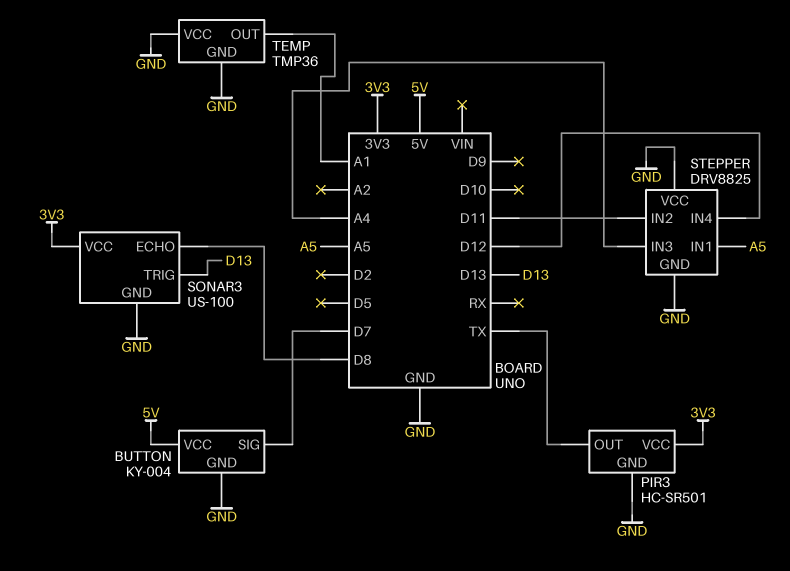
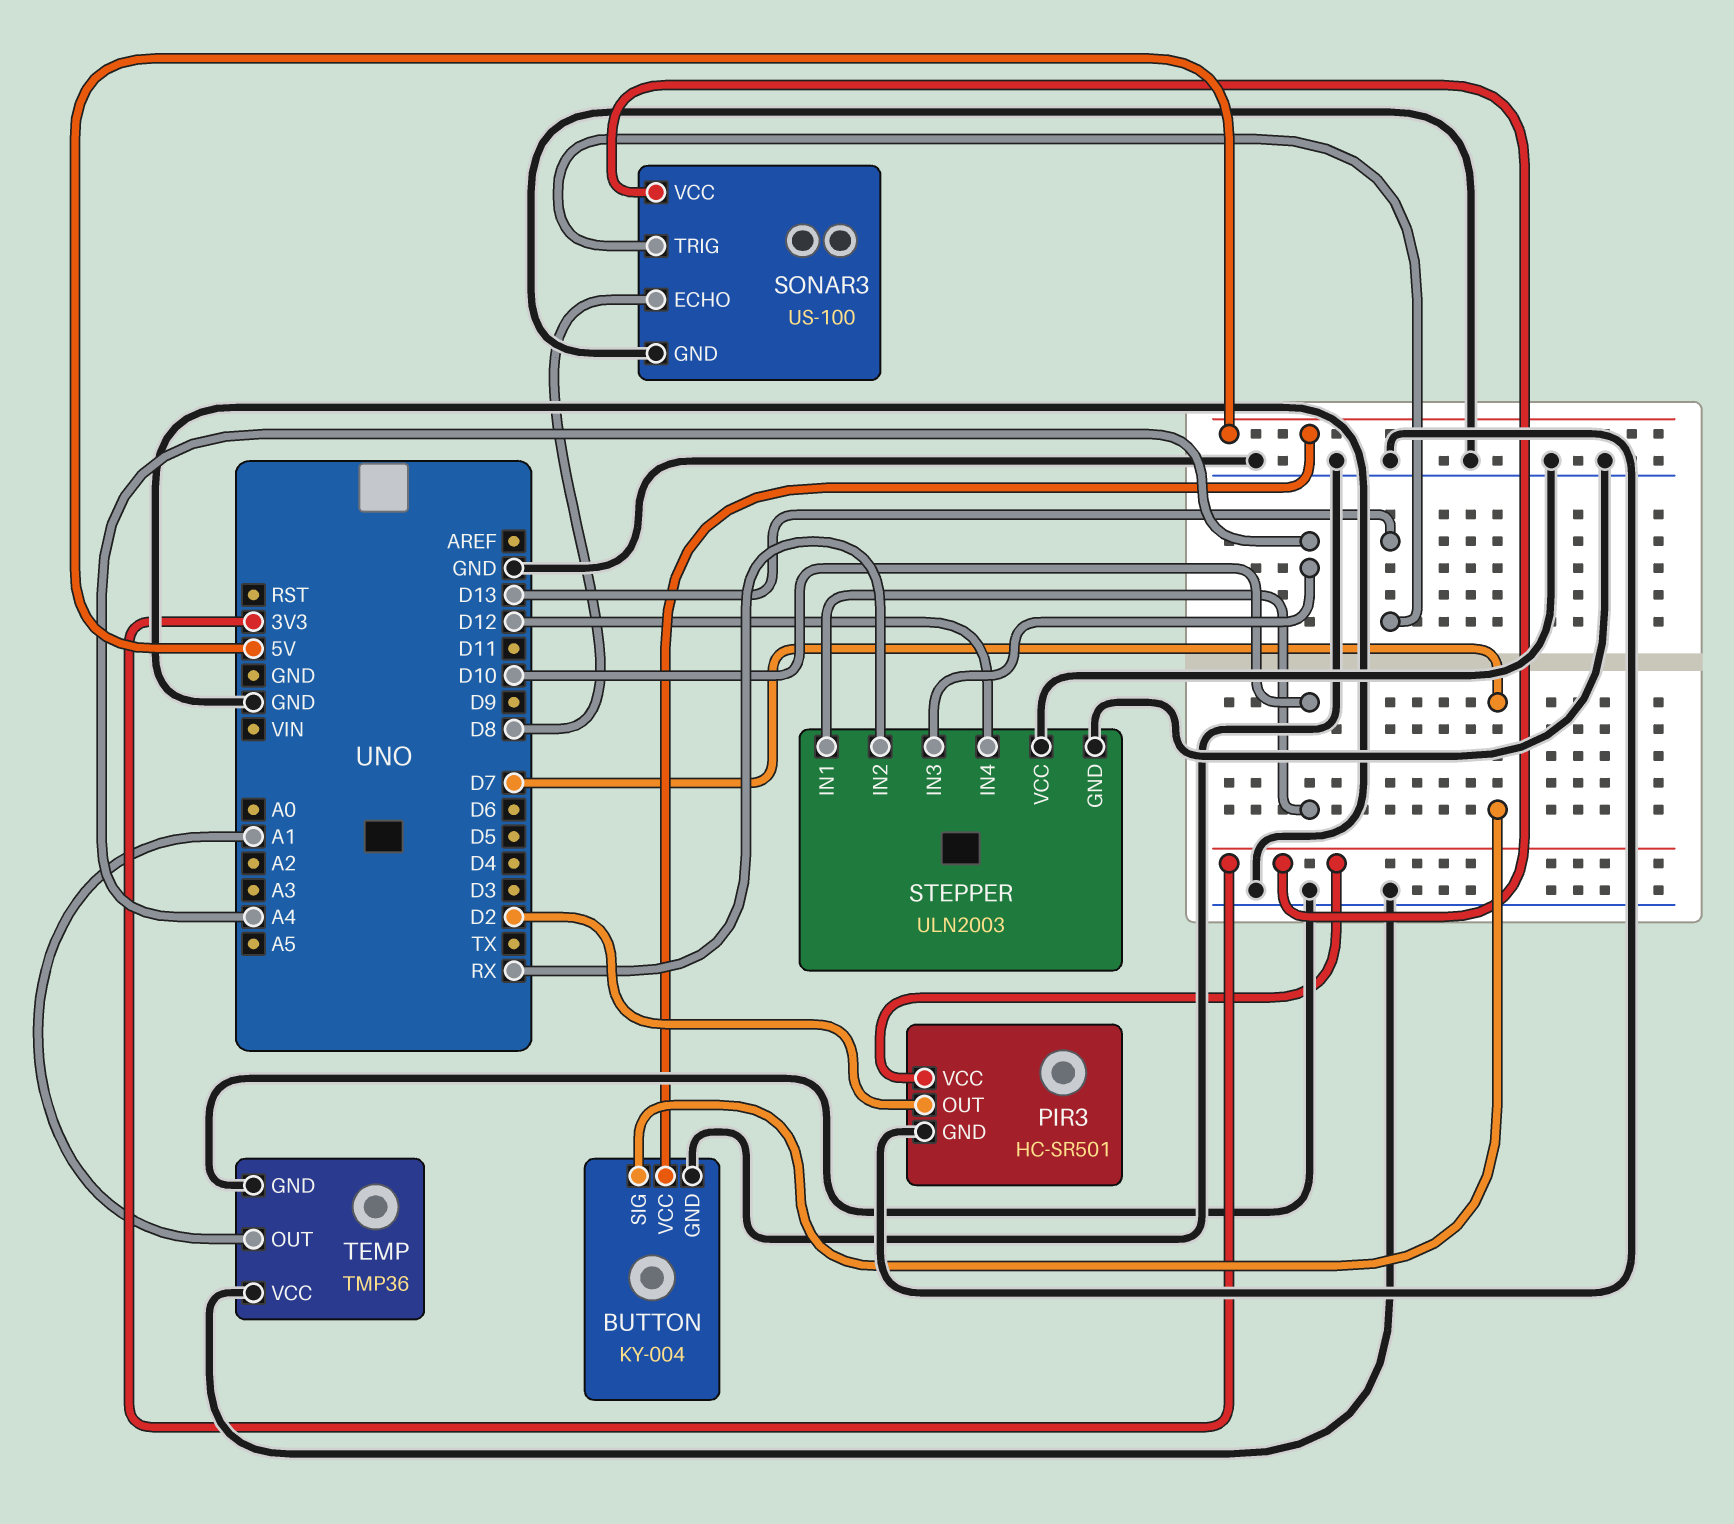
PIR3 pin OUT: TX -> D2
STEPPER: DRV8825 -> ULN2003
STEPPER pin IN1: A5 -> D10
STEPPER pin IN2: D11 -> RX

